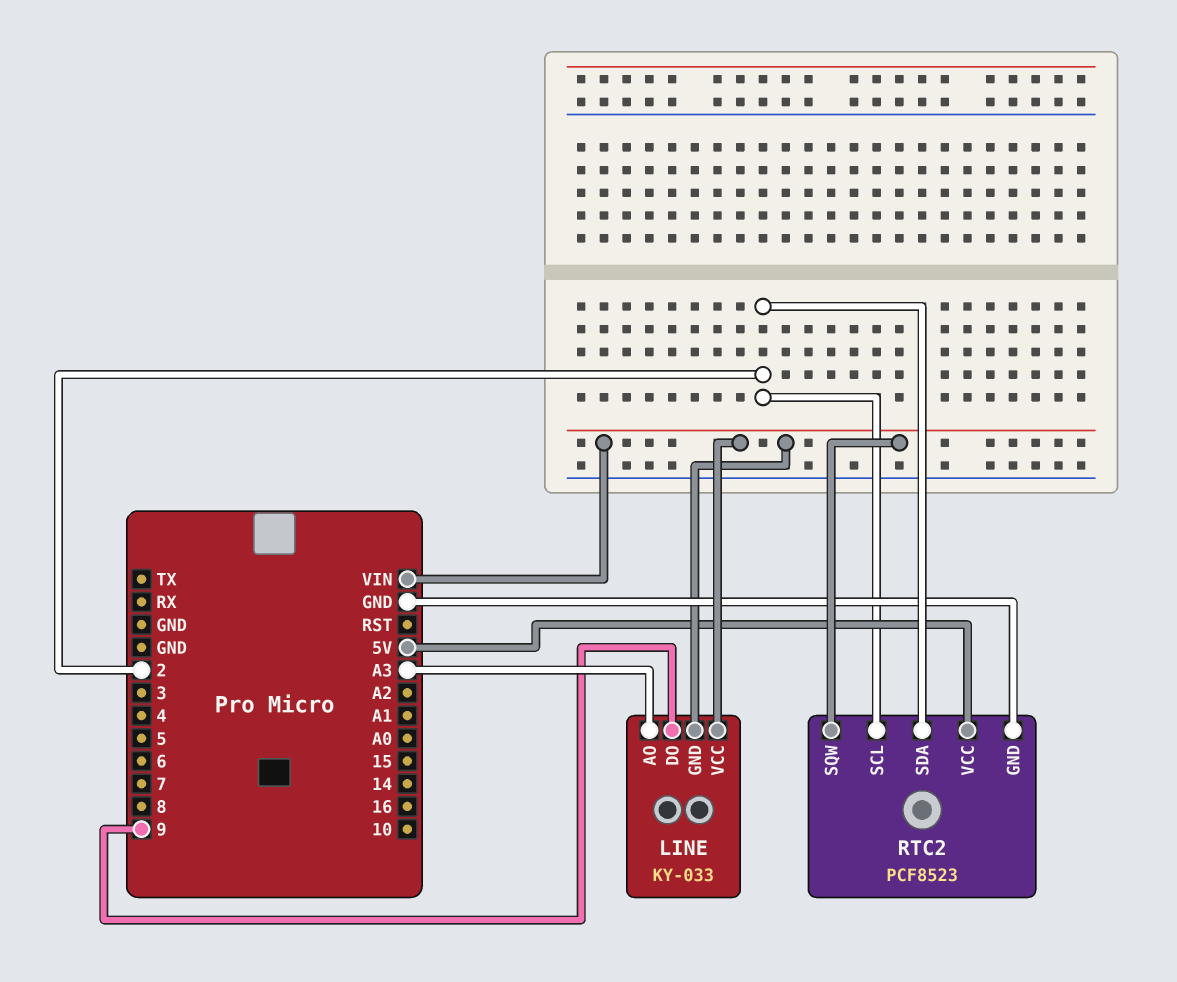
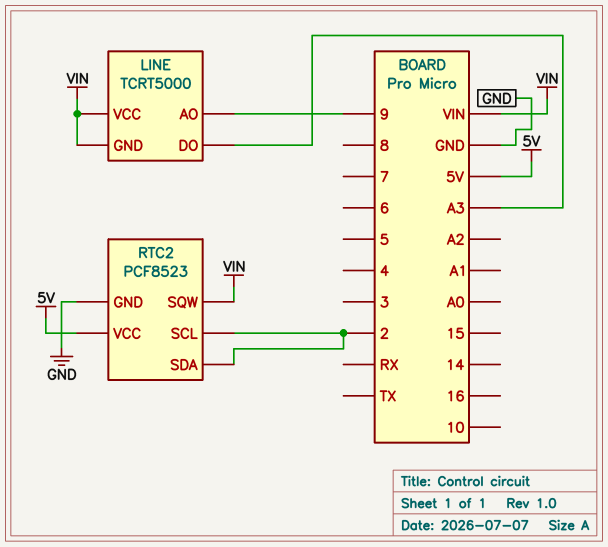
LINE: KY-033 -> TCRT5000
LINE pin AO: A3 -> 9
LINE pin DO: 9 -> A3

